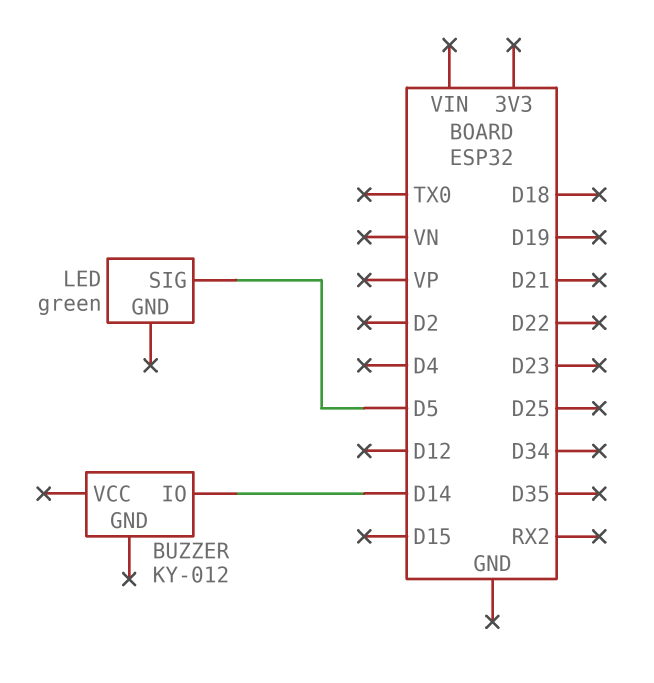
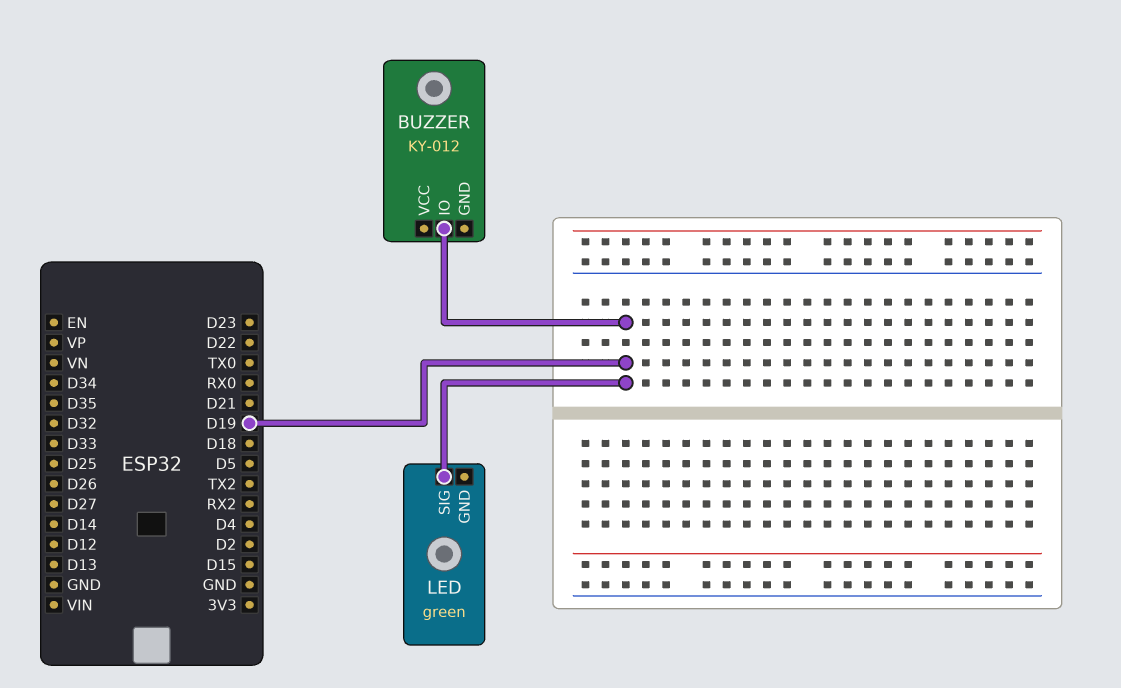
BUZZER pin IO: D14 -> D19
LED pin SIG: D5 -> D19

